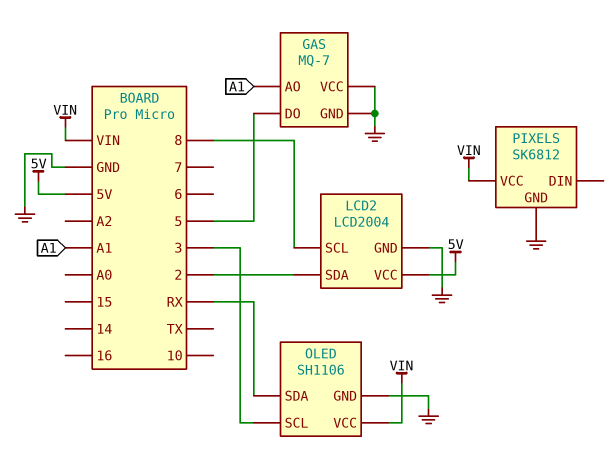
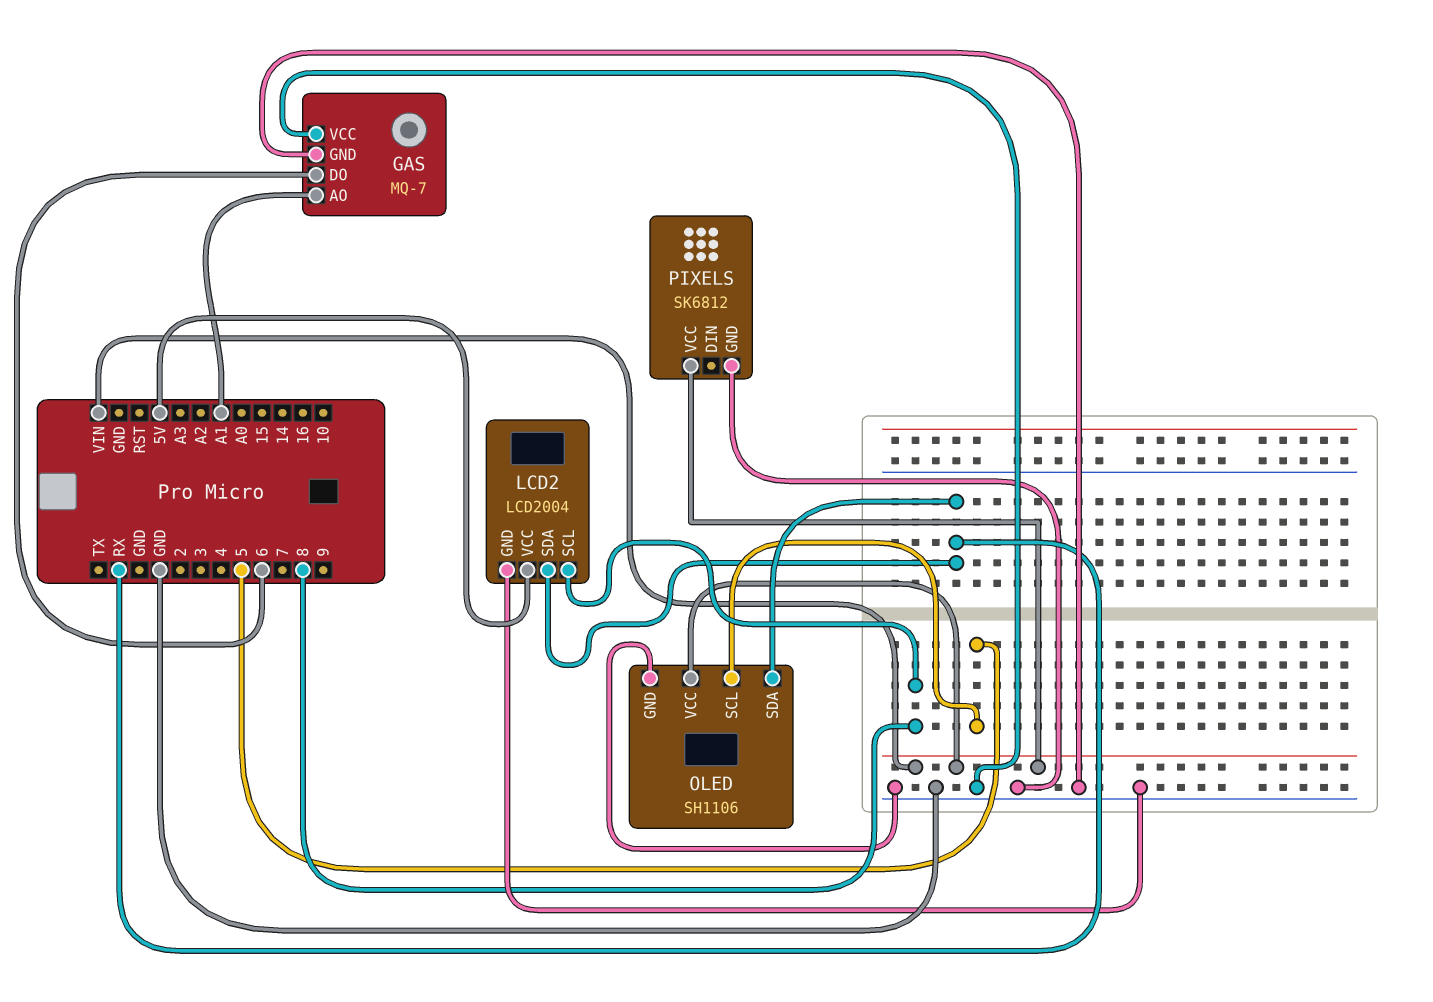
GAS pin DO: 5 -> 6
LCD2 pin SDA: 2 -> RX
OLED pin SCL: 3 -> 5

